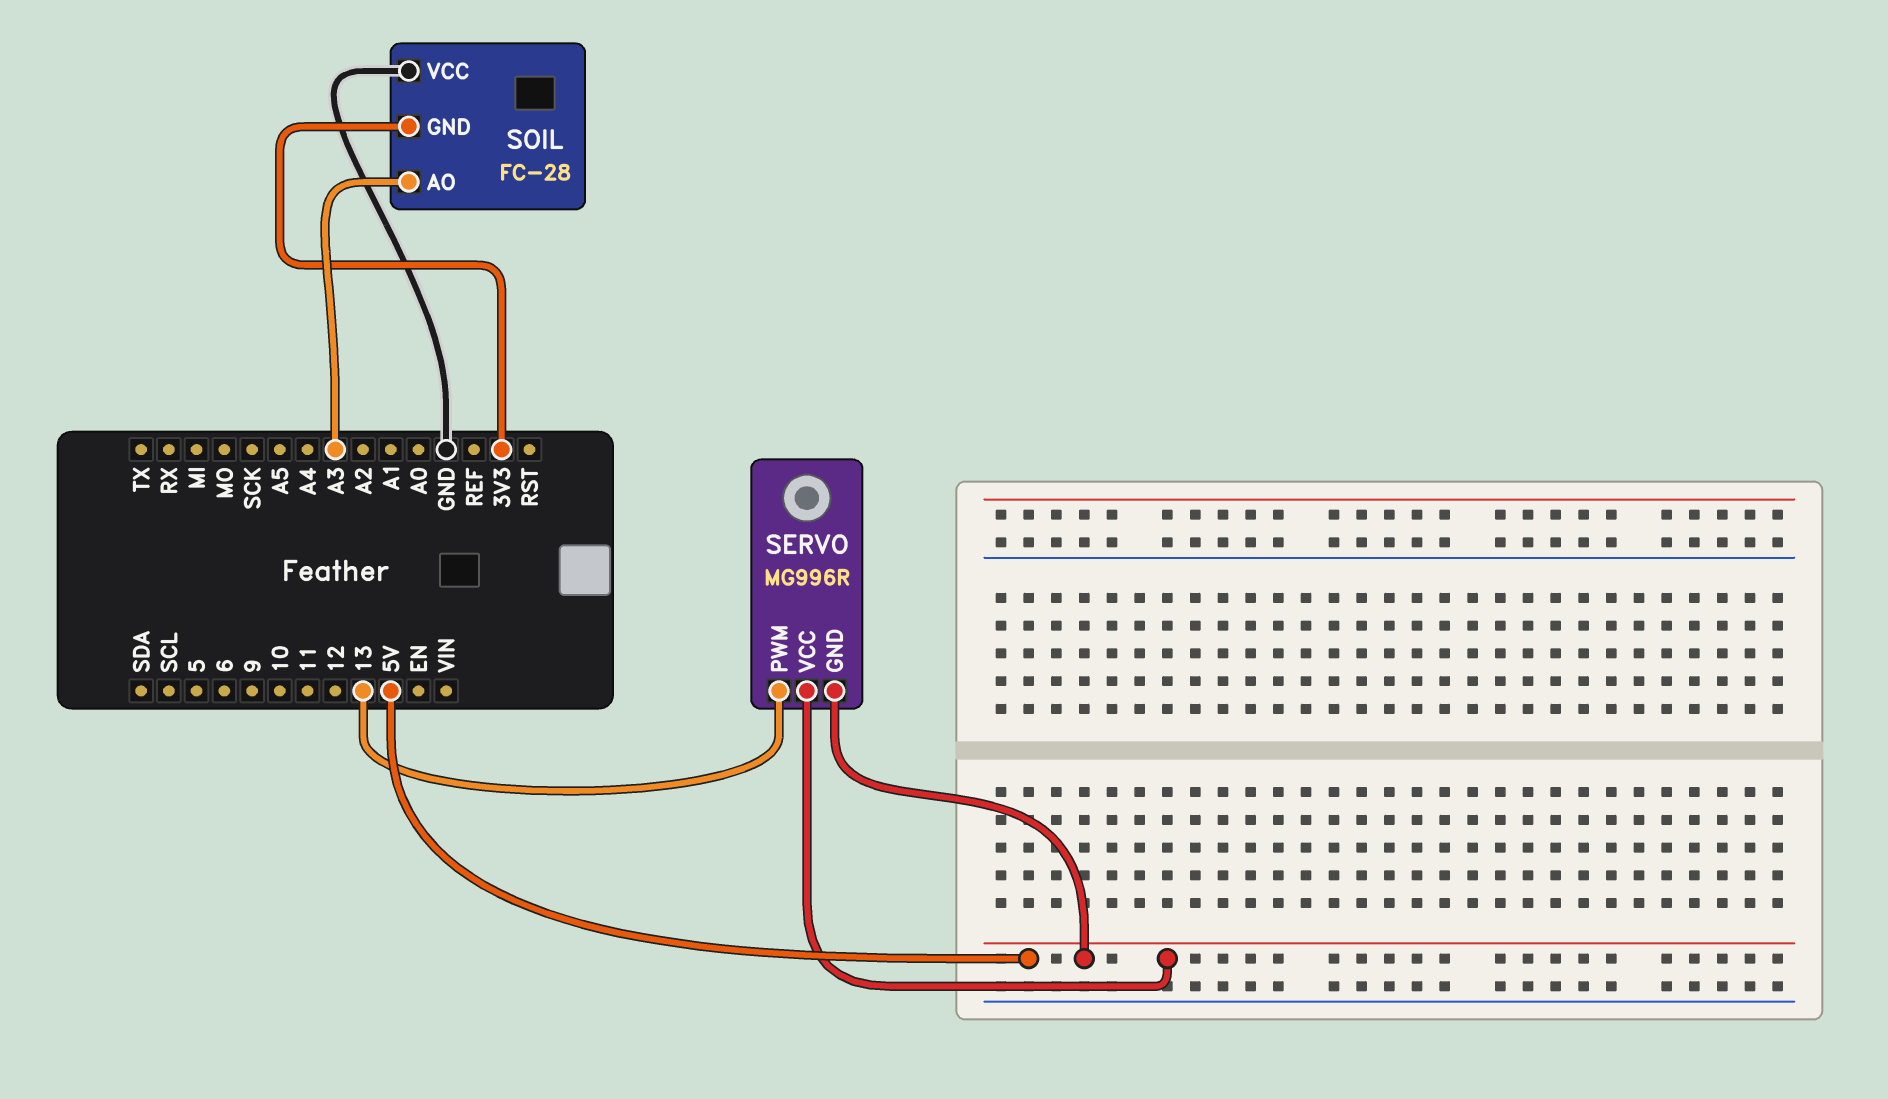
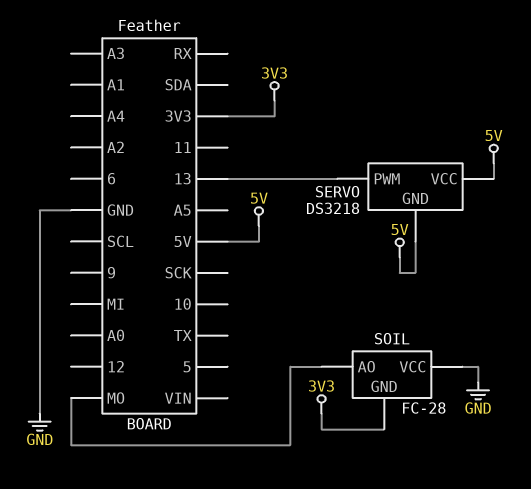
SERVO: MG996R -> DS3218
SOIL pin AO: A3 -> MO

